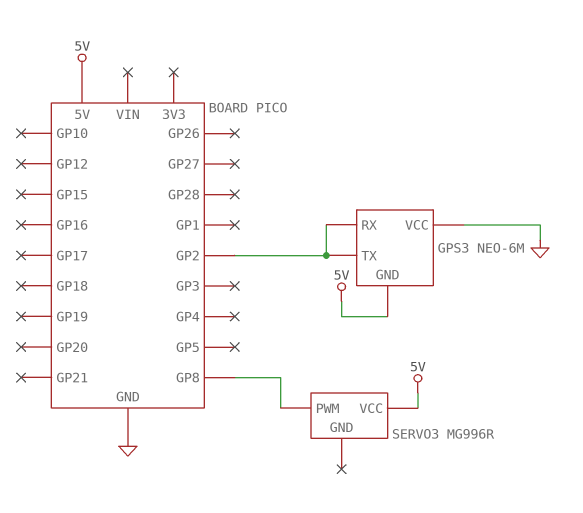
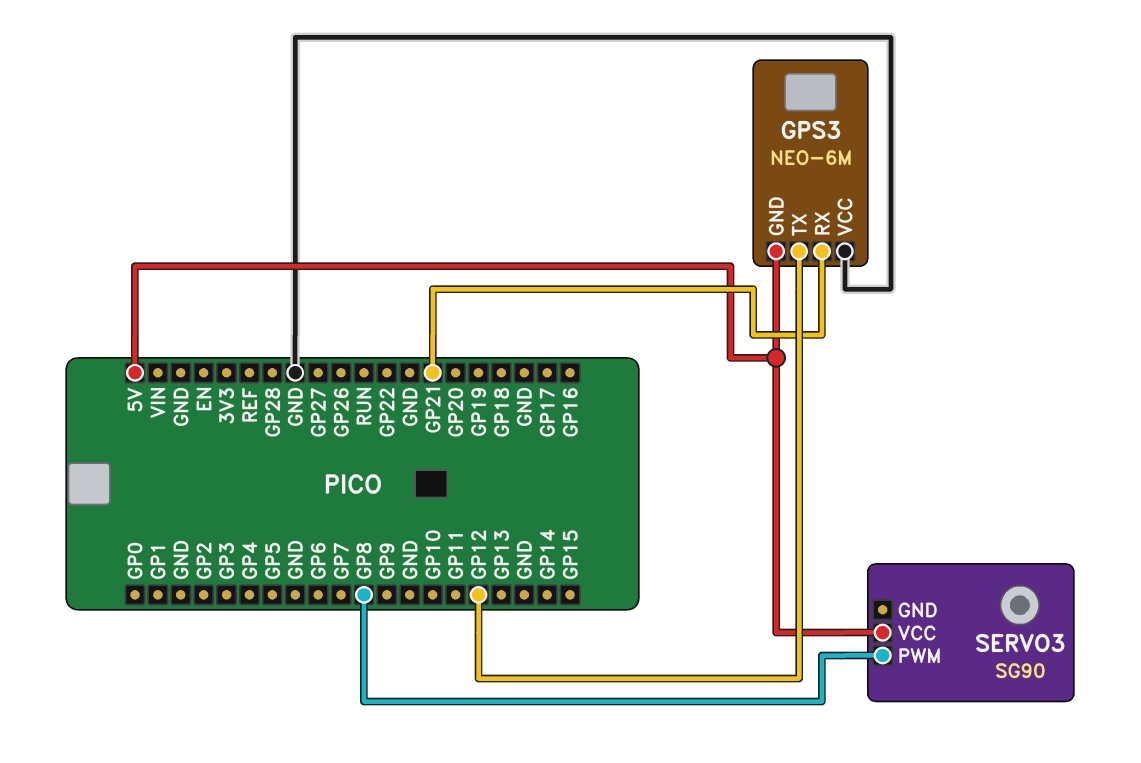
GPS3 pin RX: GP2 -> GP21
GPS3 pin TX: GP2 -> GP12
SERVO3: MG996R -> SG90

